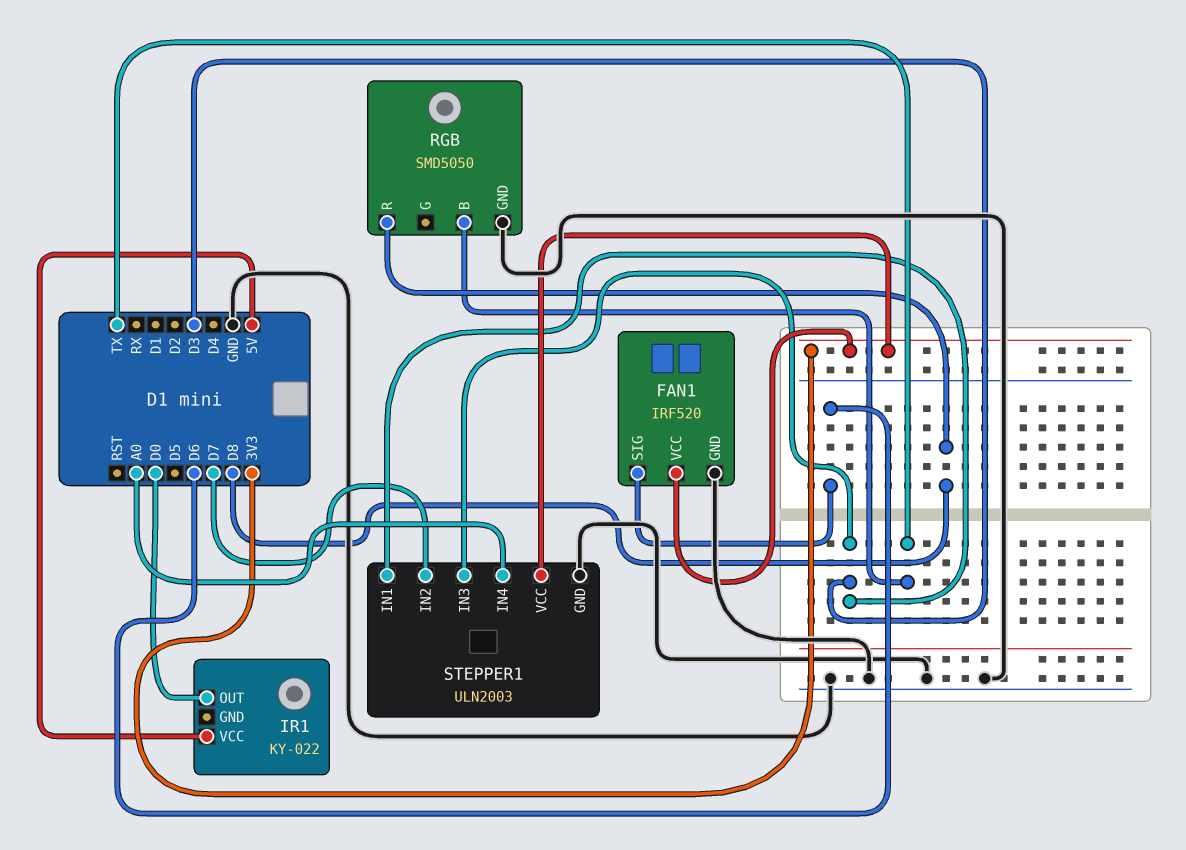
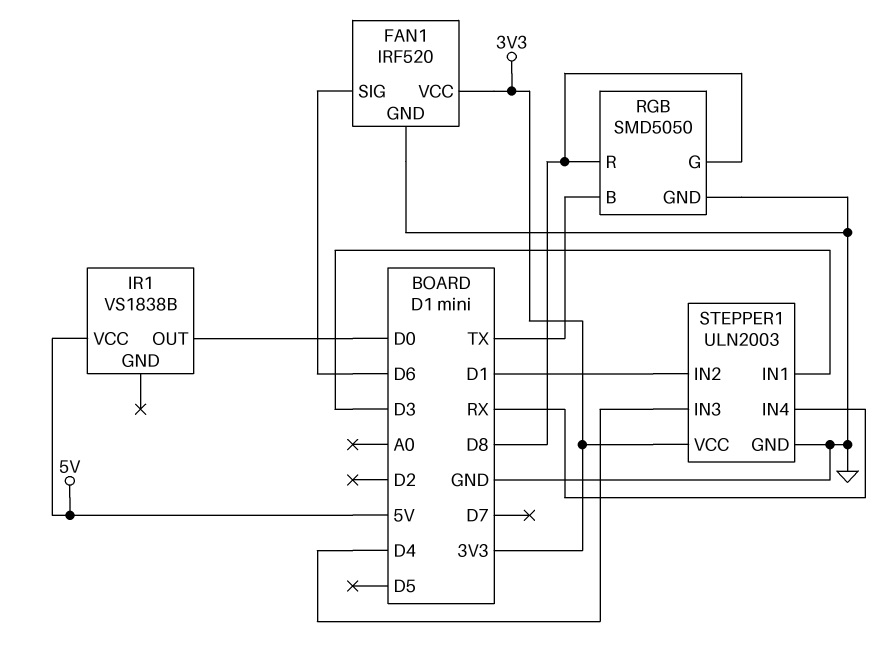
IR1: KY-022 -> VS1838B
RGB pin G: none -> D8
STEPPER1 pin IN2: D7 -> D1
STEPPER1 pin IN3: D3 -> D4
STEPPER1 pin IN4: A0 -> RX

